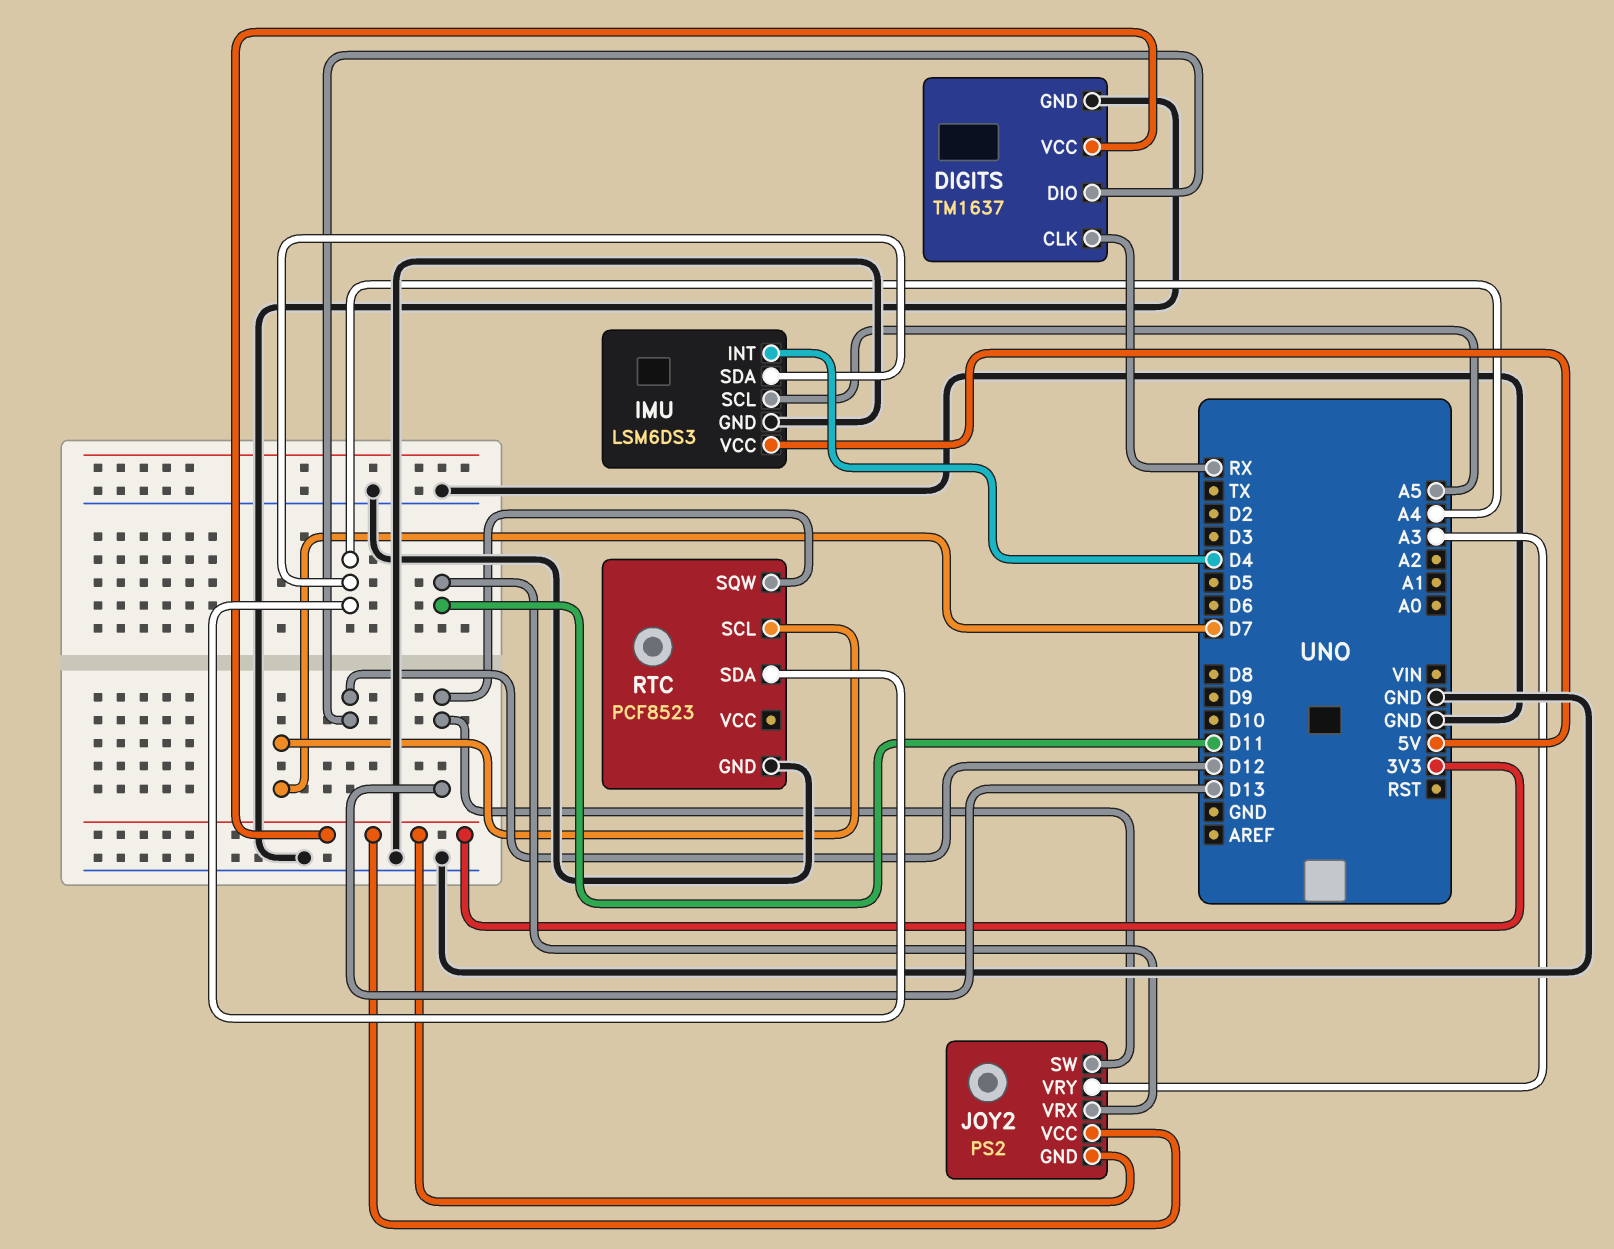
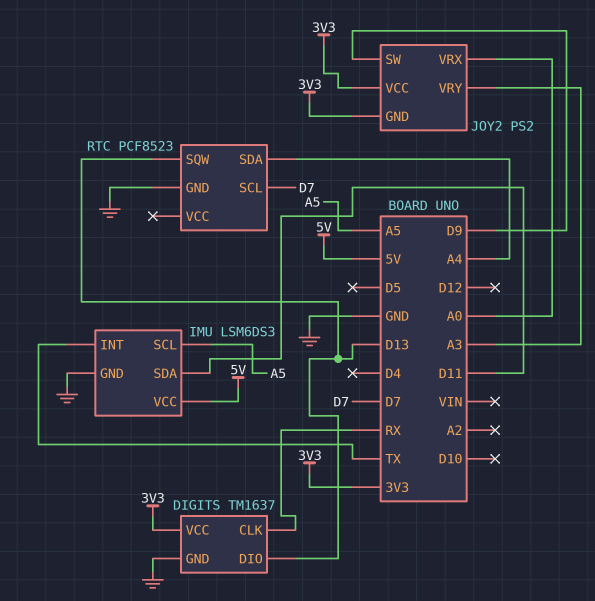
DIGITS pin DIO: D12 -> D13
IMU pin INT: D4 -> TX
IMU pin SDA: A4 -> D11
JOY2 pin SW: D13 -> D9
JOY2 pin VRX: D11 -> A0

